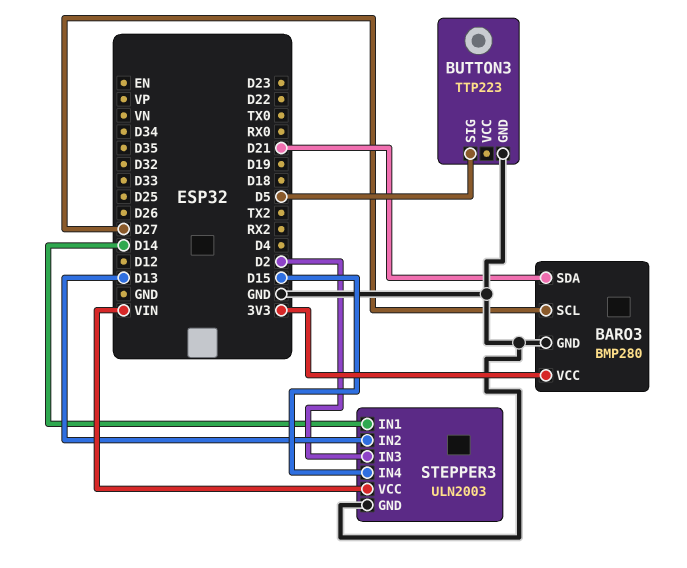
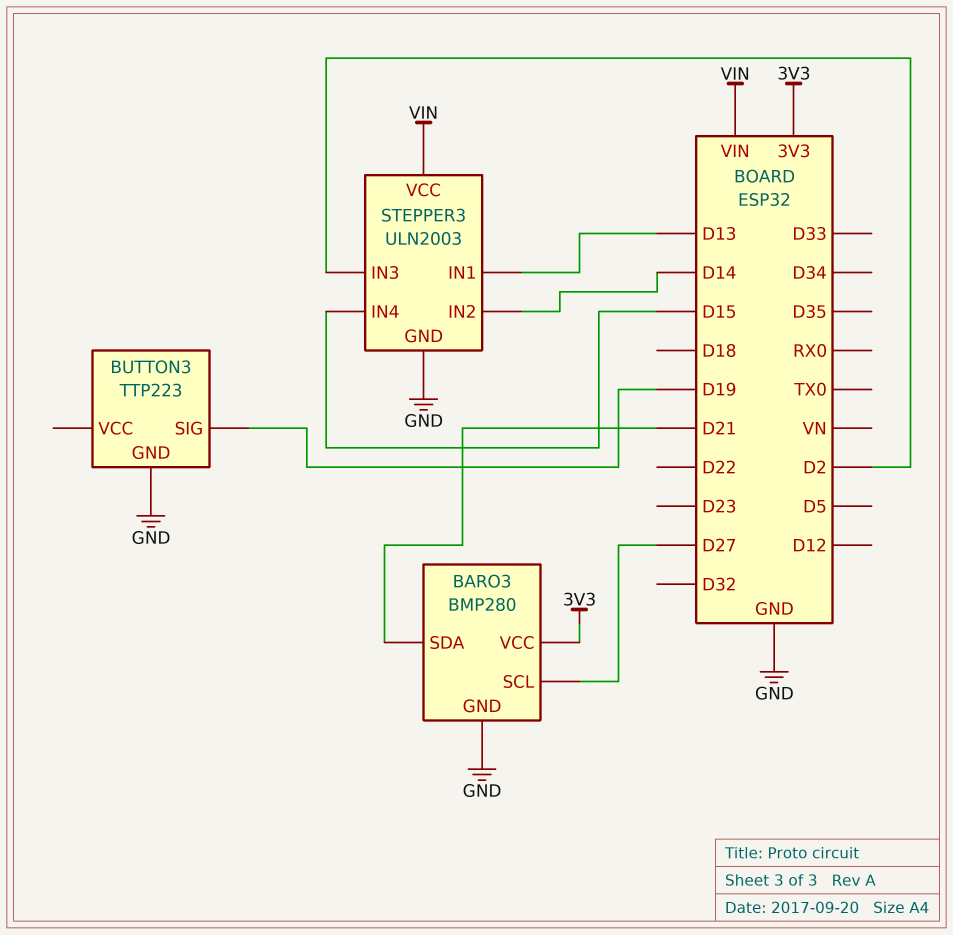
BUTTON3 pin SIG: D5 -> D19
STEPPER3 pin IN1: D14 -> D13
STEPPER3 pin IN2: D13 -> D14

